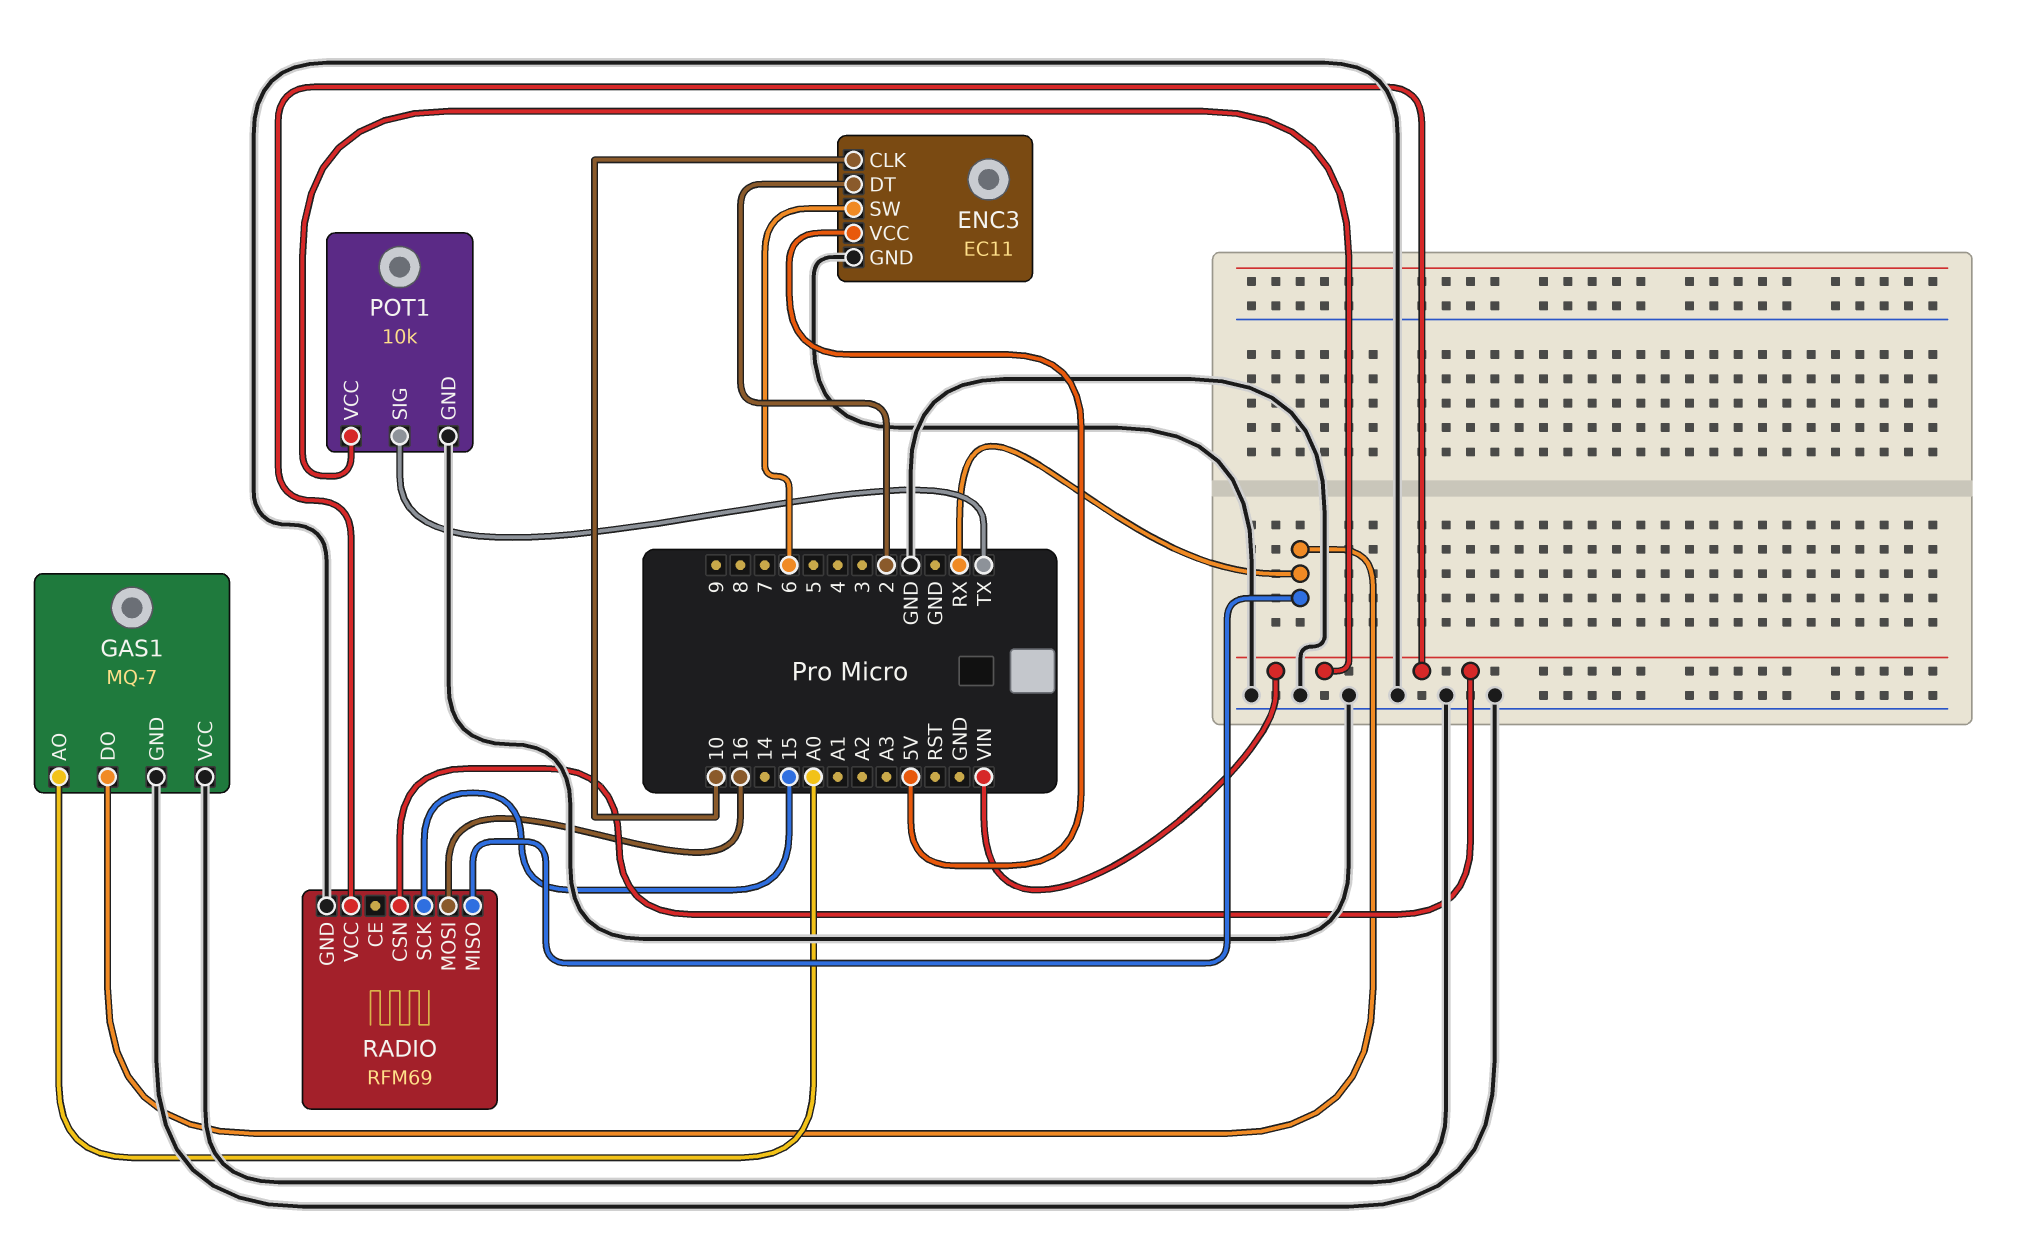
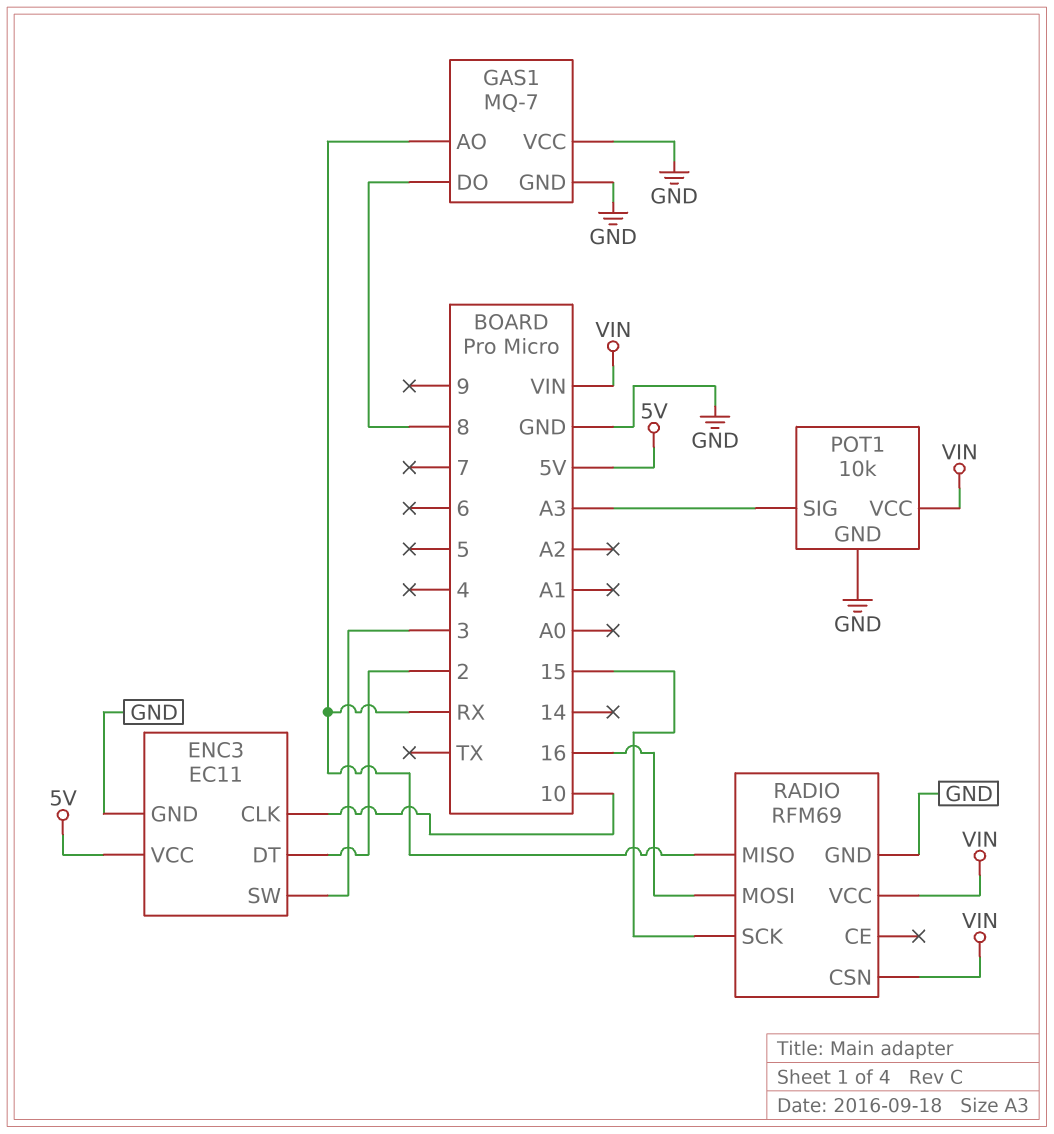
ENC3 pin SW: 6 -> 3
GAS1 pin AO: A0 -> RX
GAS1 pin DO: RX -> 8
POT1 pin SIG: TX -> A3

